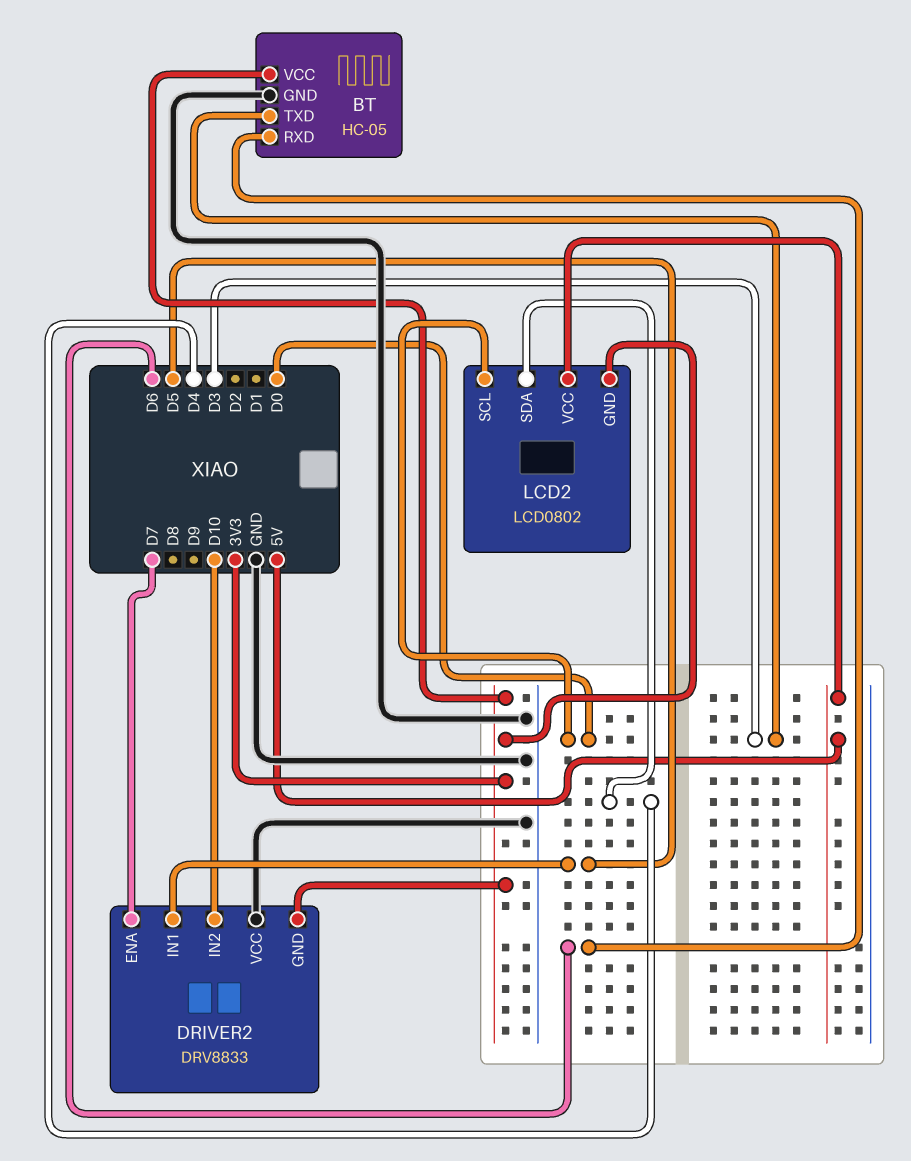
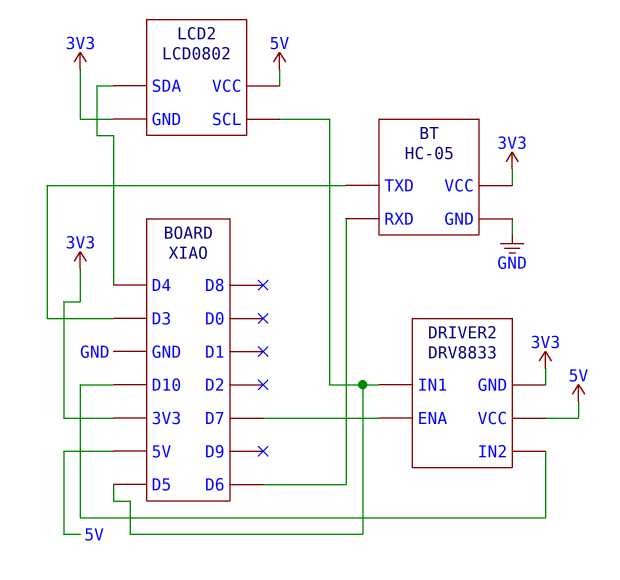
DRIVER2 pin VCC: GND -> 5V
LCD2 pin SCL: D0 -> D5

